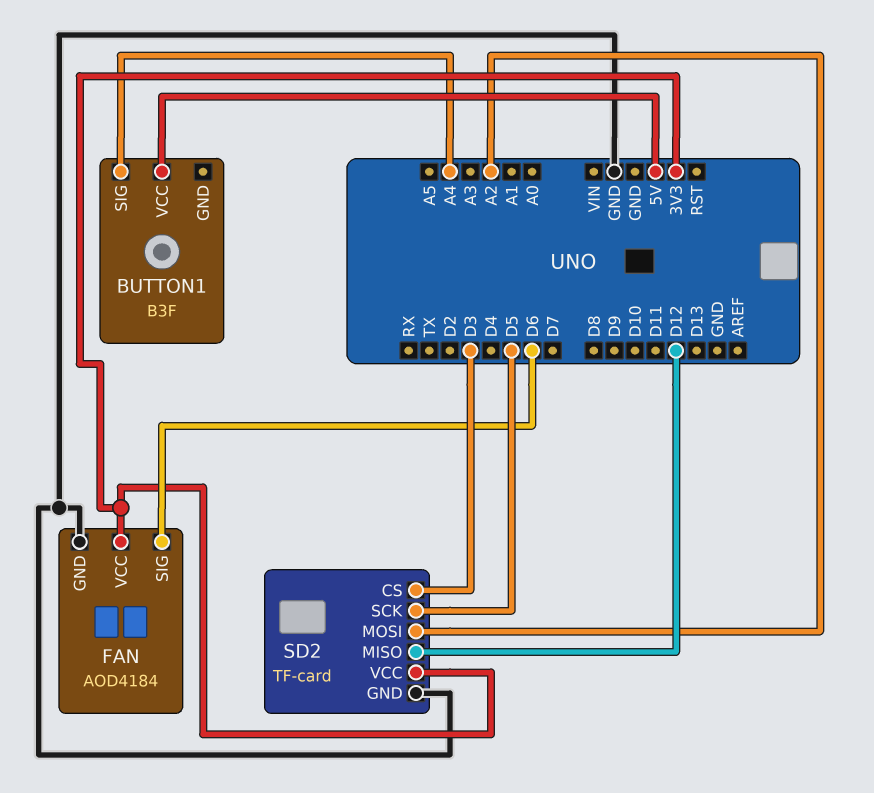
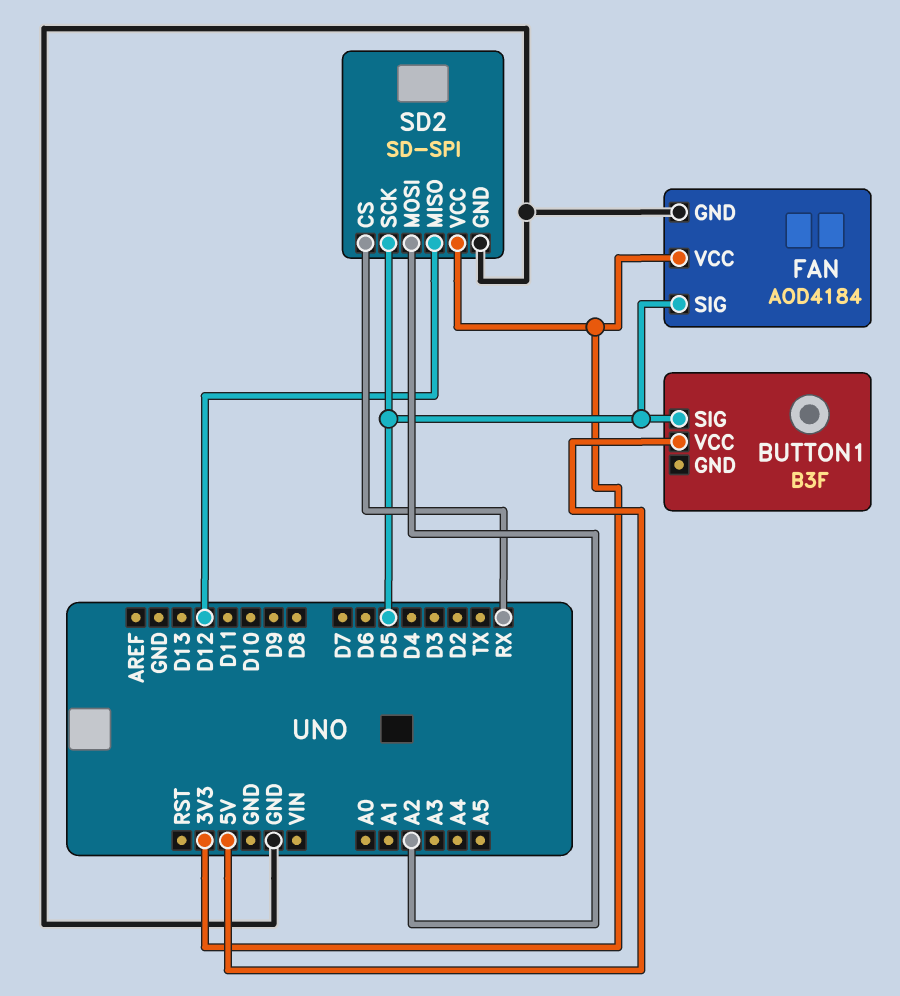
BUTTON1 pin SIG: A4 -> D5
FAN pin SIG: D6 -> D5
SD2: TF-card -> SD-SPI
SD2 pin CS: D3 -> RX

